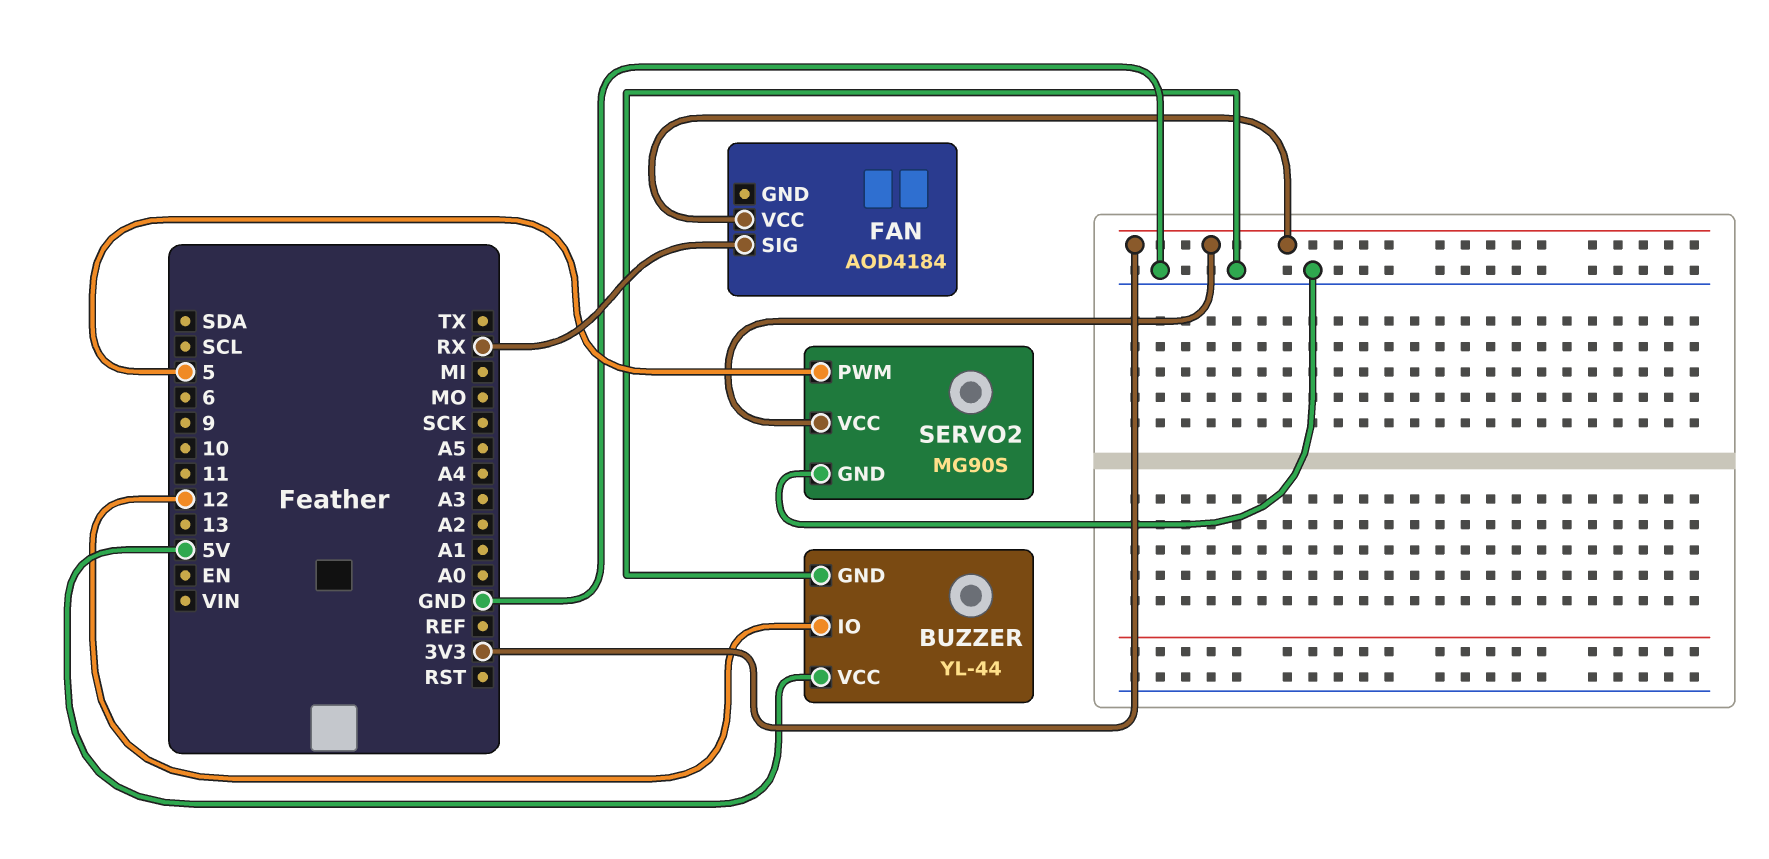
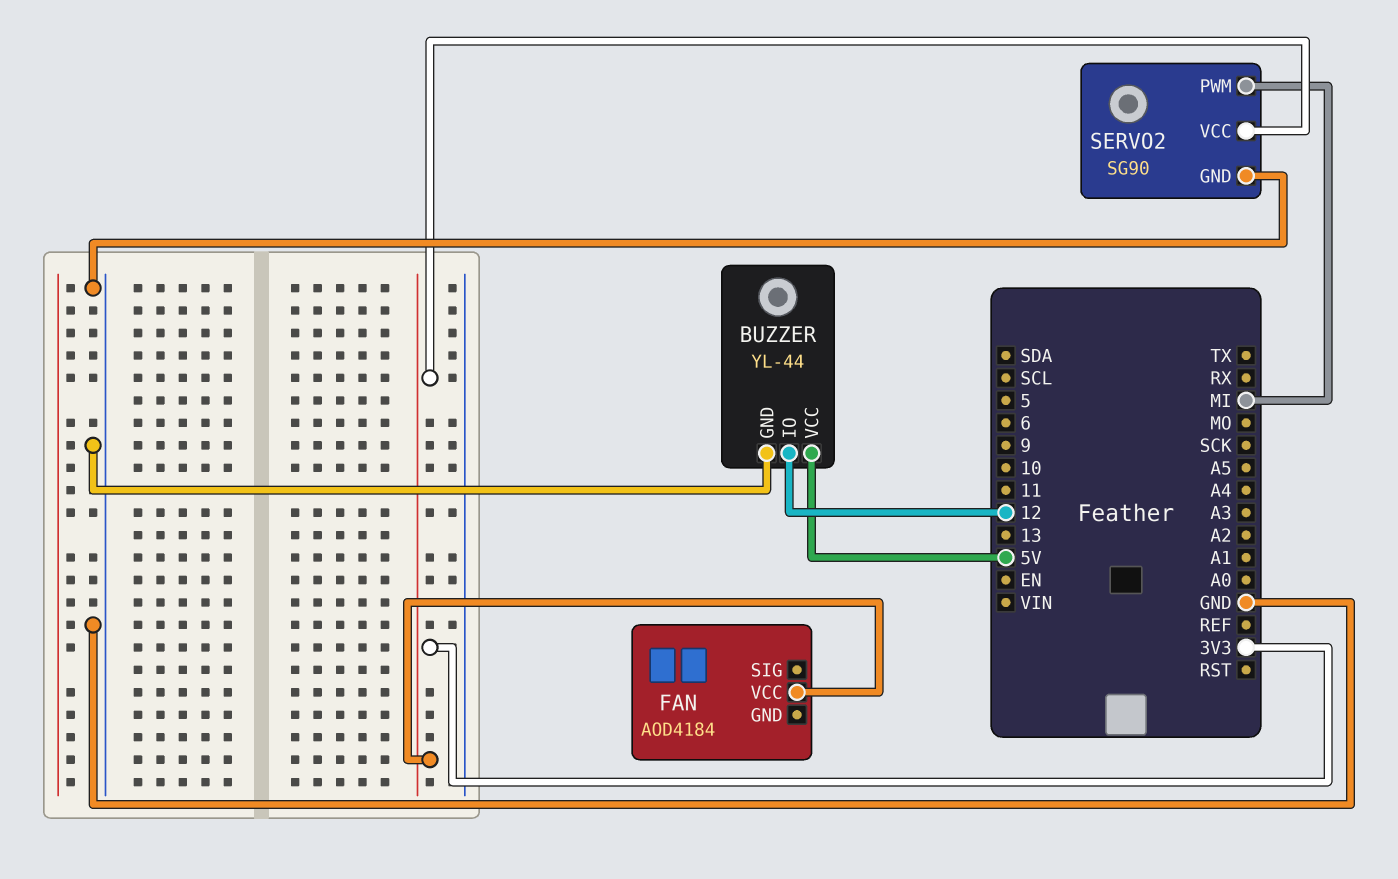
FAN pin SIG: RX -> none
SERVO2: MG90S -> SG90
SERVO2 pin PWM: 5 -> MI

